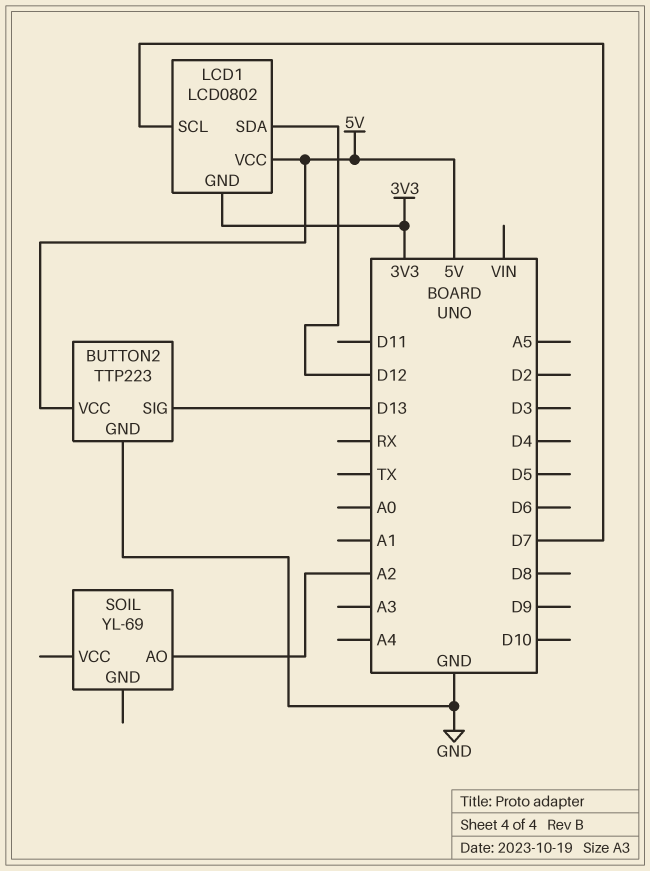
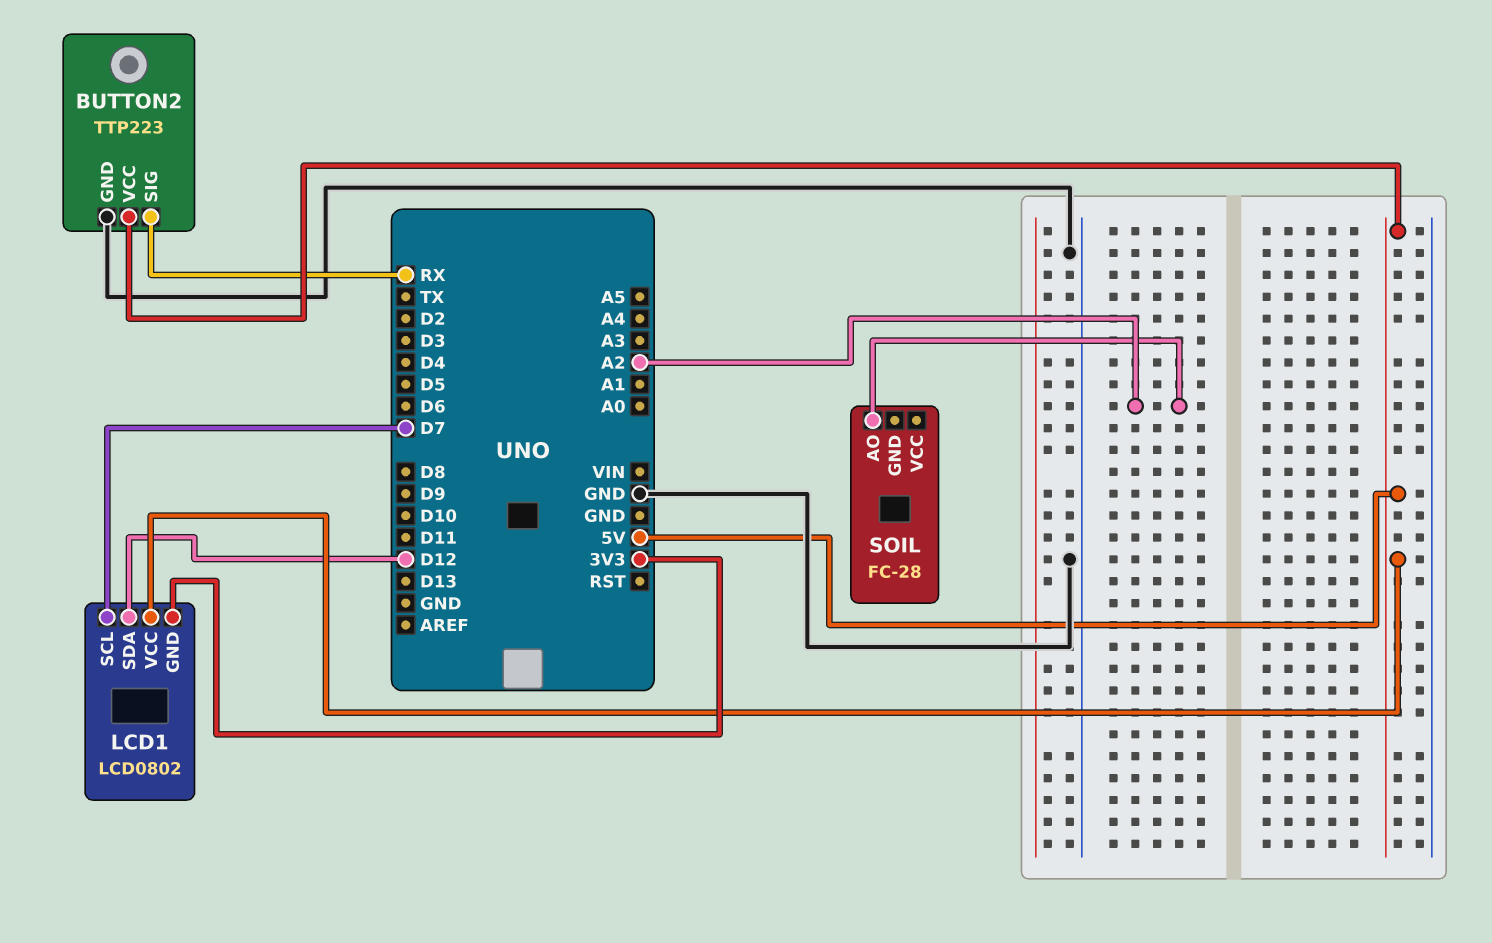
BUTTON2 pin SIG: D13 -> RX
SOIL: YL-69 -> FC-28

